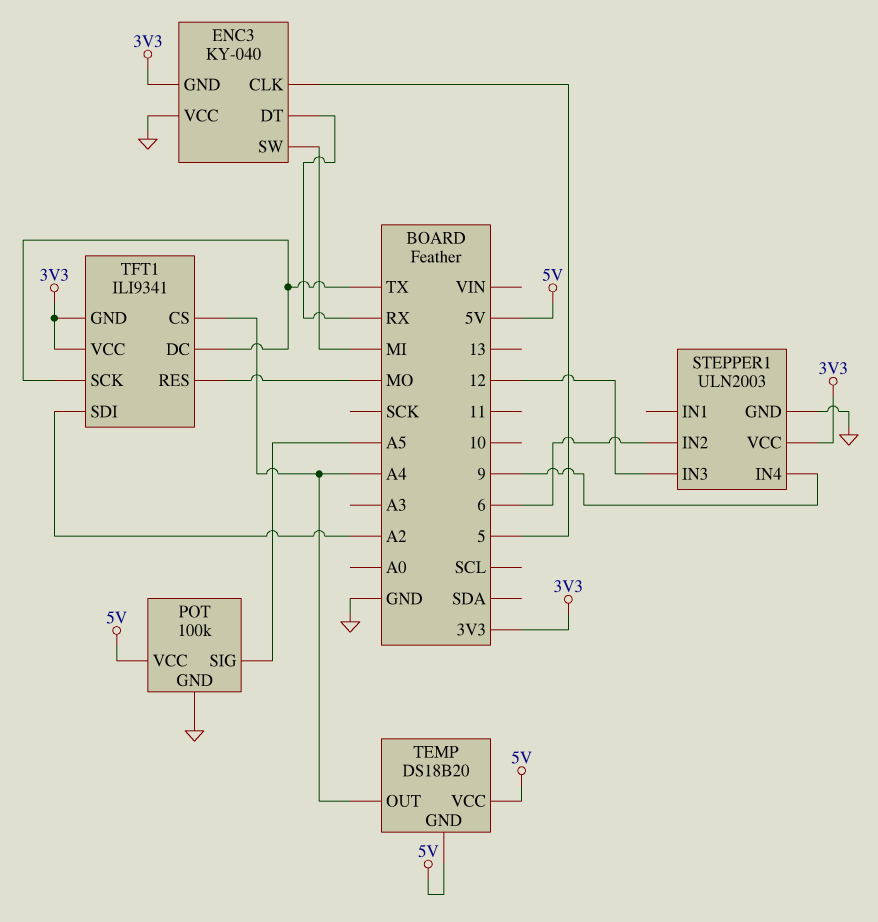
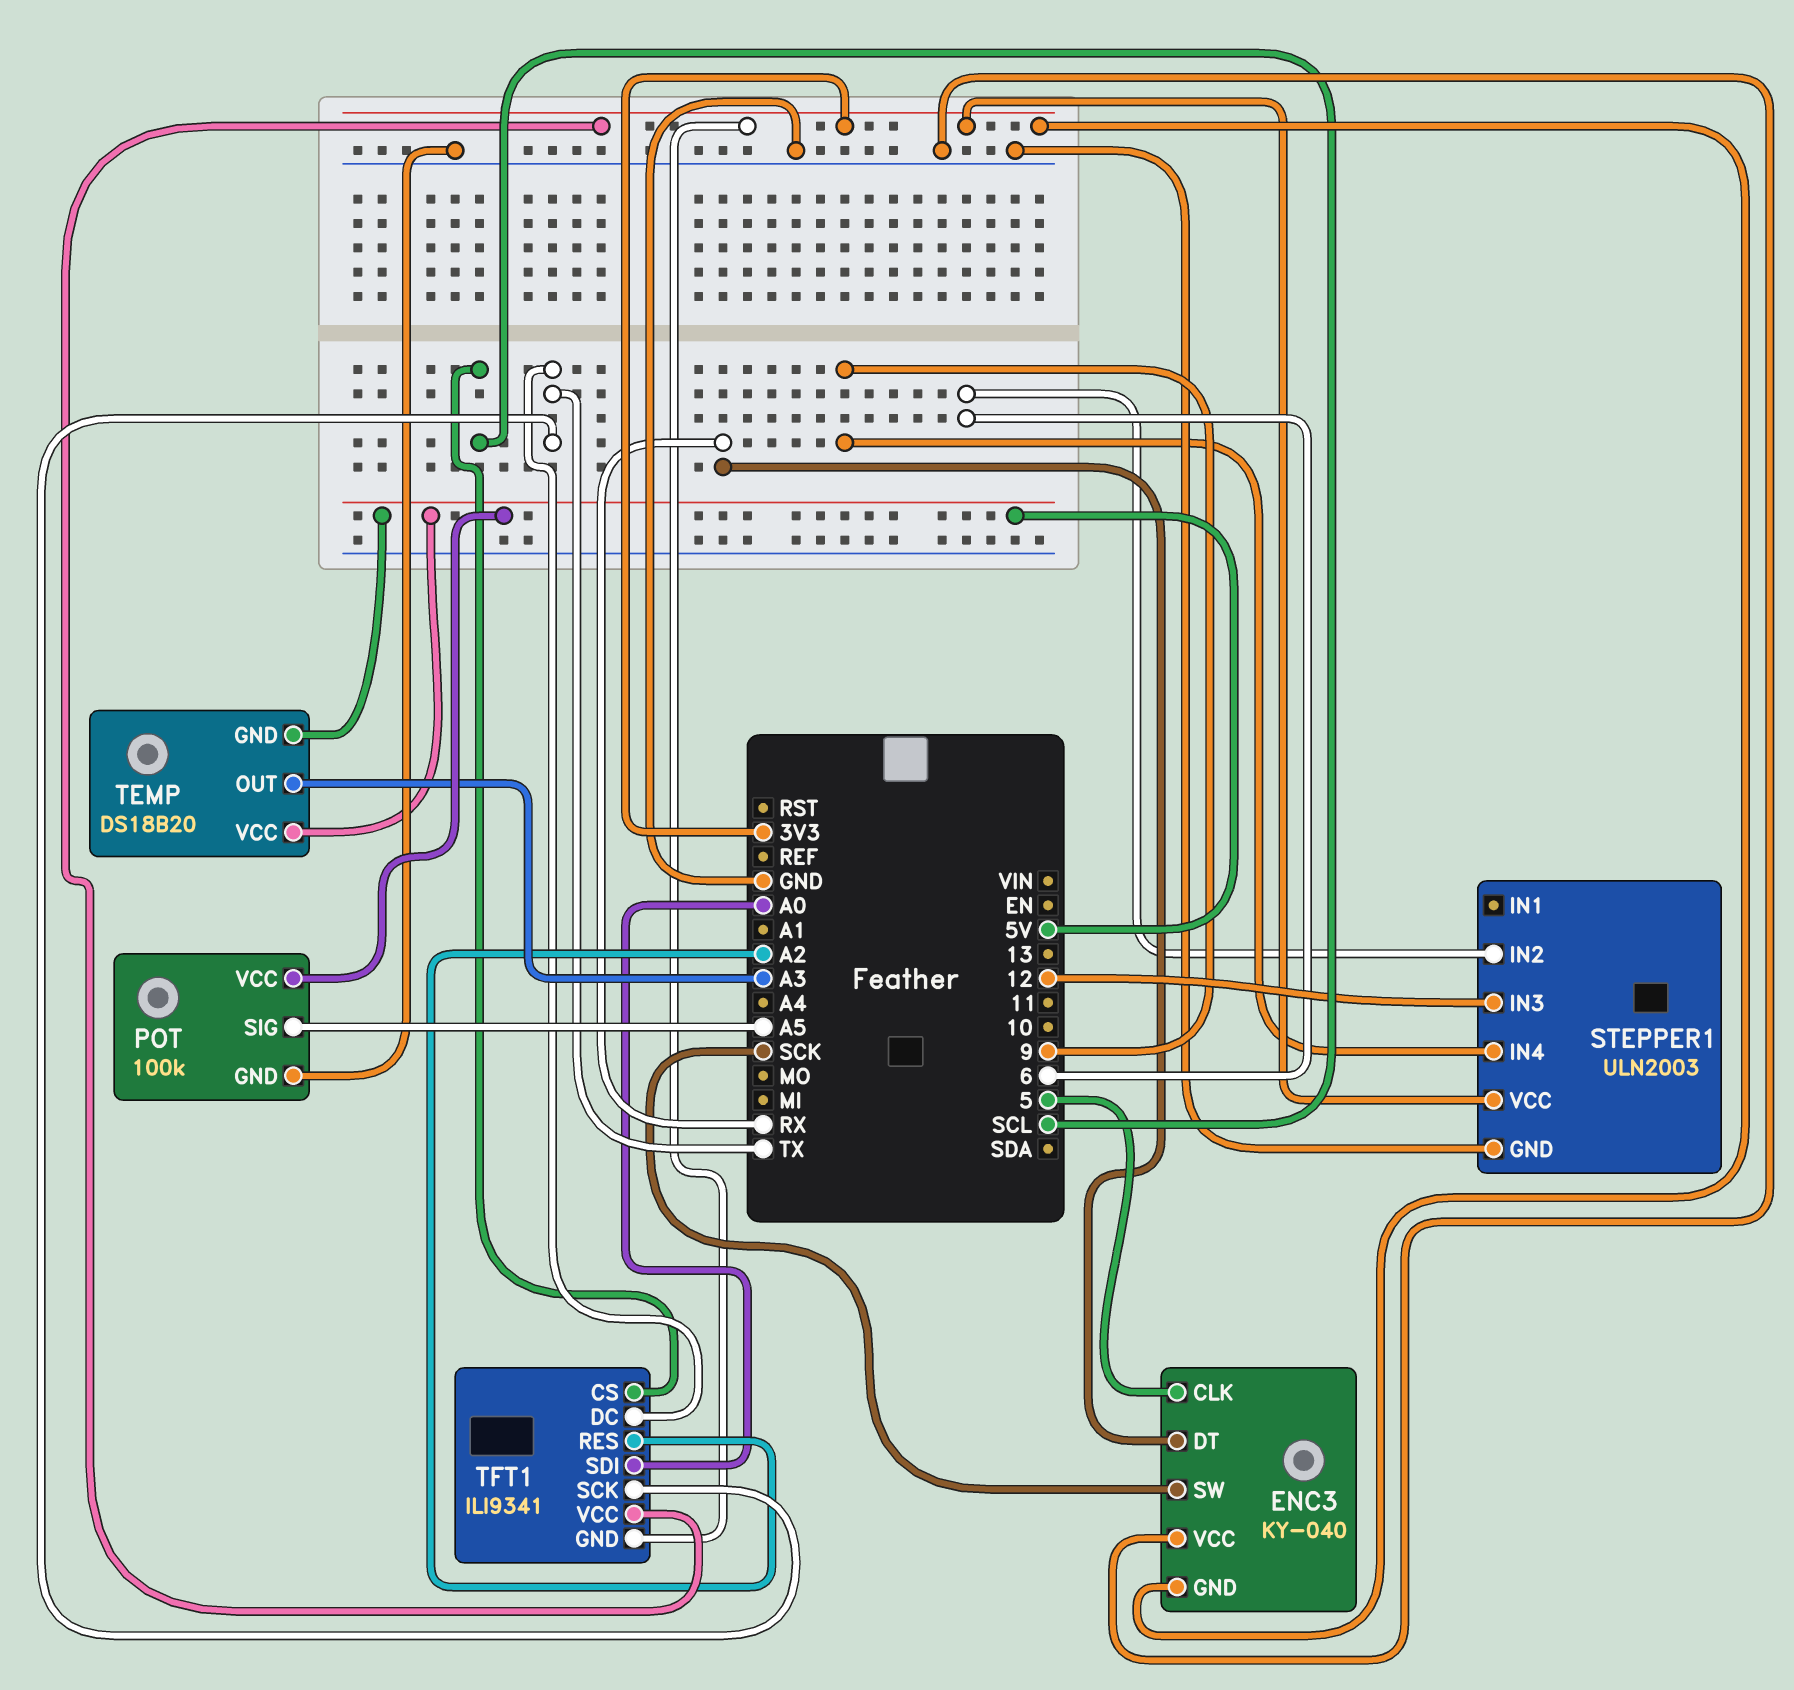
ENC3 pin SW: MI -> SCK
TEMP pin OUT: A4 -> A3
TFT1 pin CS: A4 -> SCL
TFT1 pin RES: MO -> A2
TFT1 pin SDI: A2 -> A0

